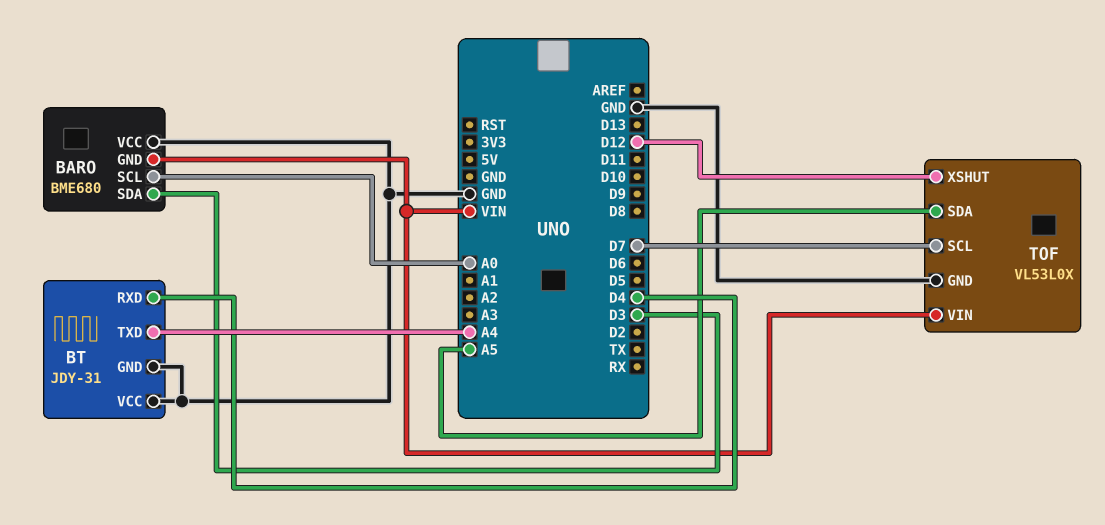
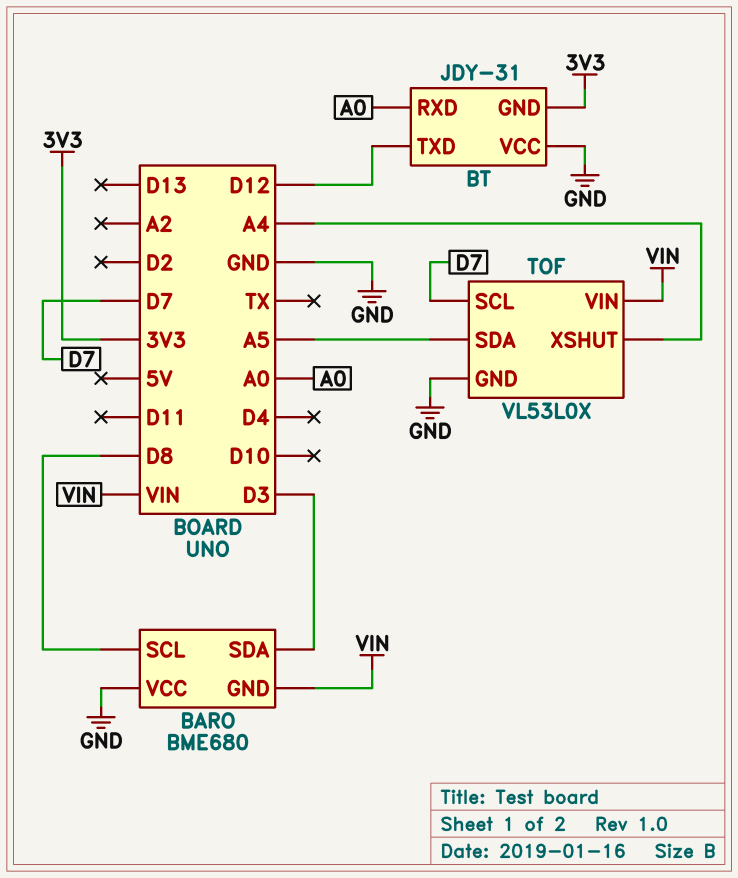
BARO pin SCL: A0 -> D8
BT pin GND: GND -> 3V3
BT pin RXD: D4 -> A0
BT pin TXD: A4 -> D12
TOF pin XSHUT: D12 -> A4

